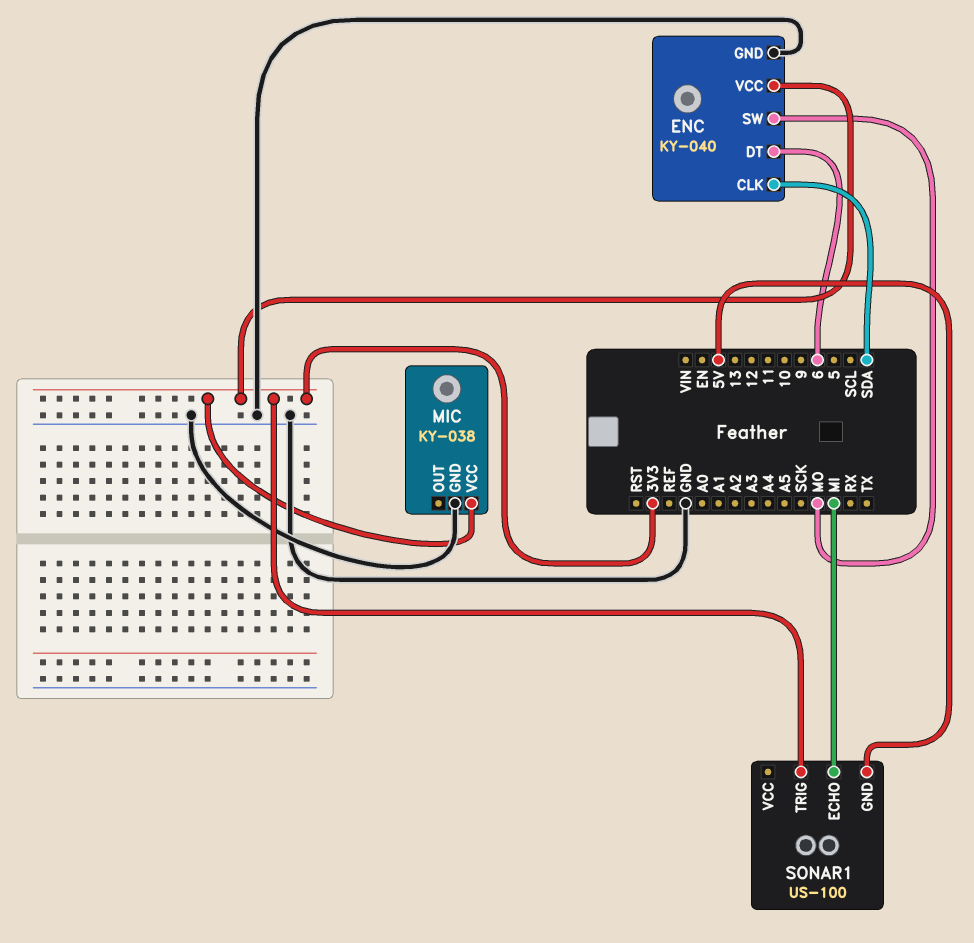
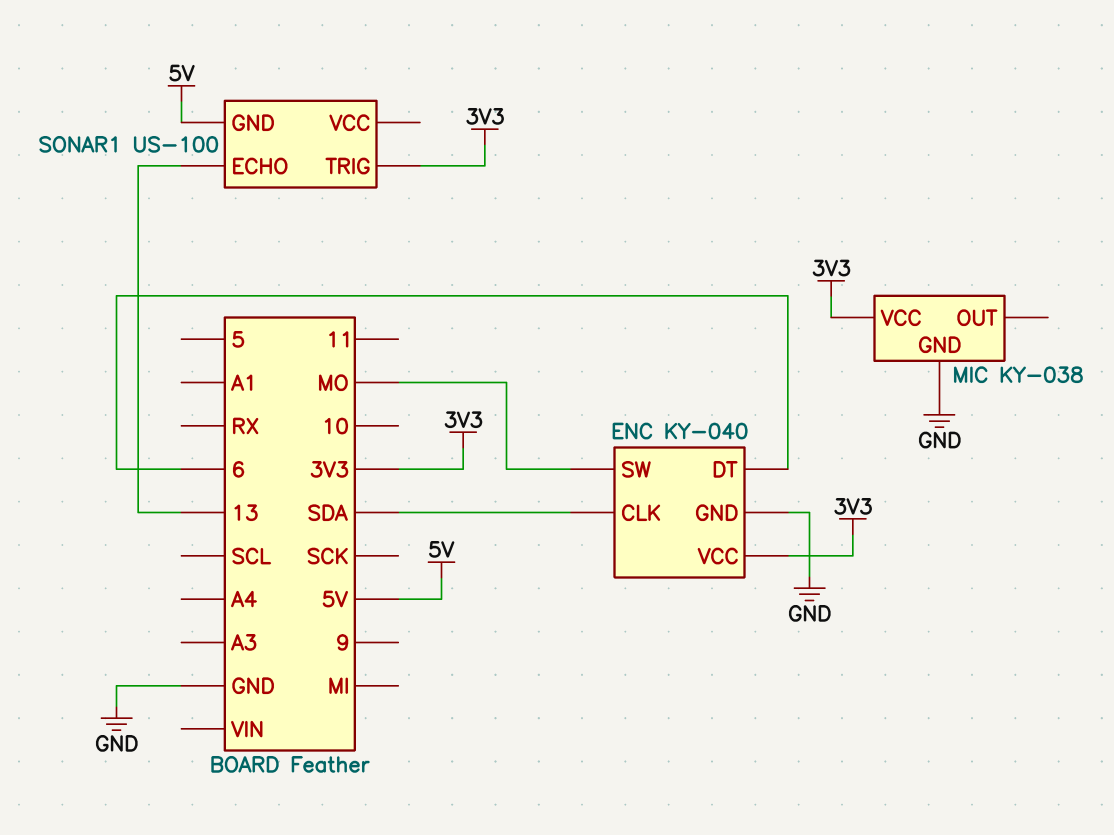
SONAR1 pin ECHO: MI -> 13

